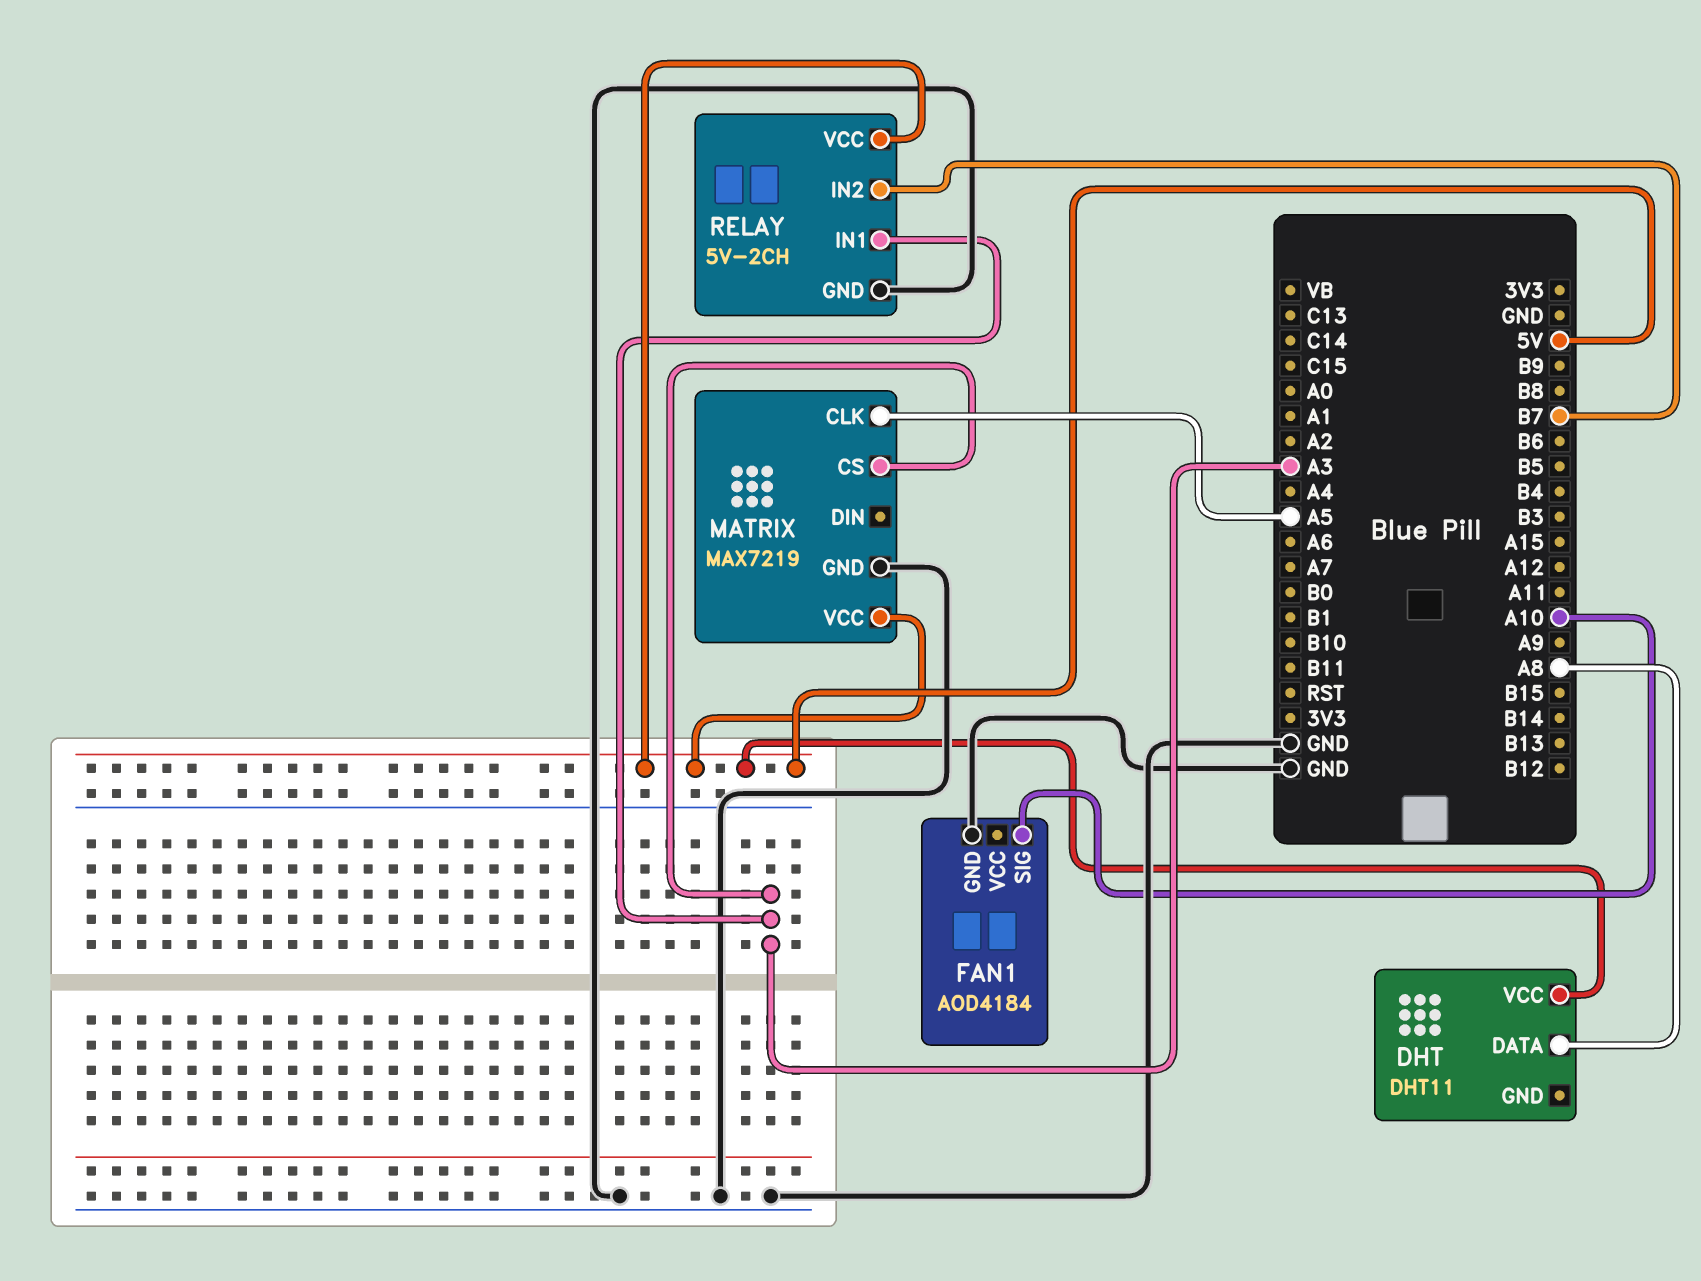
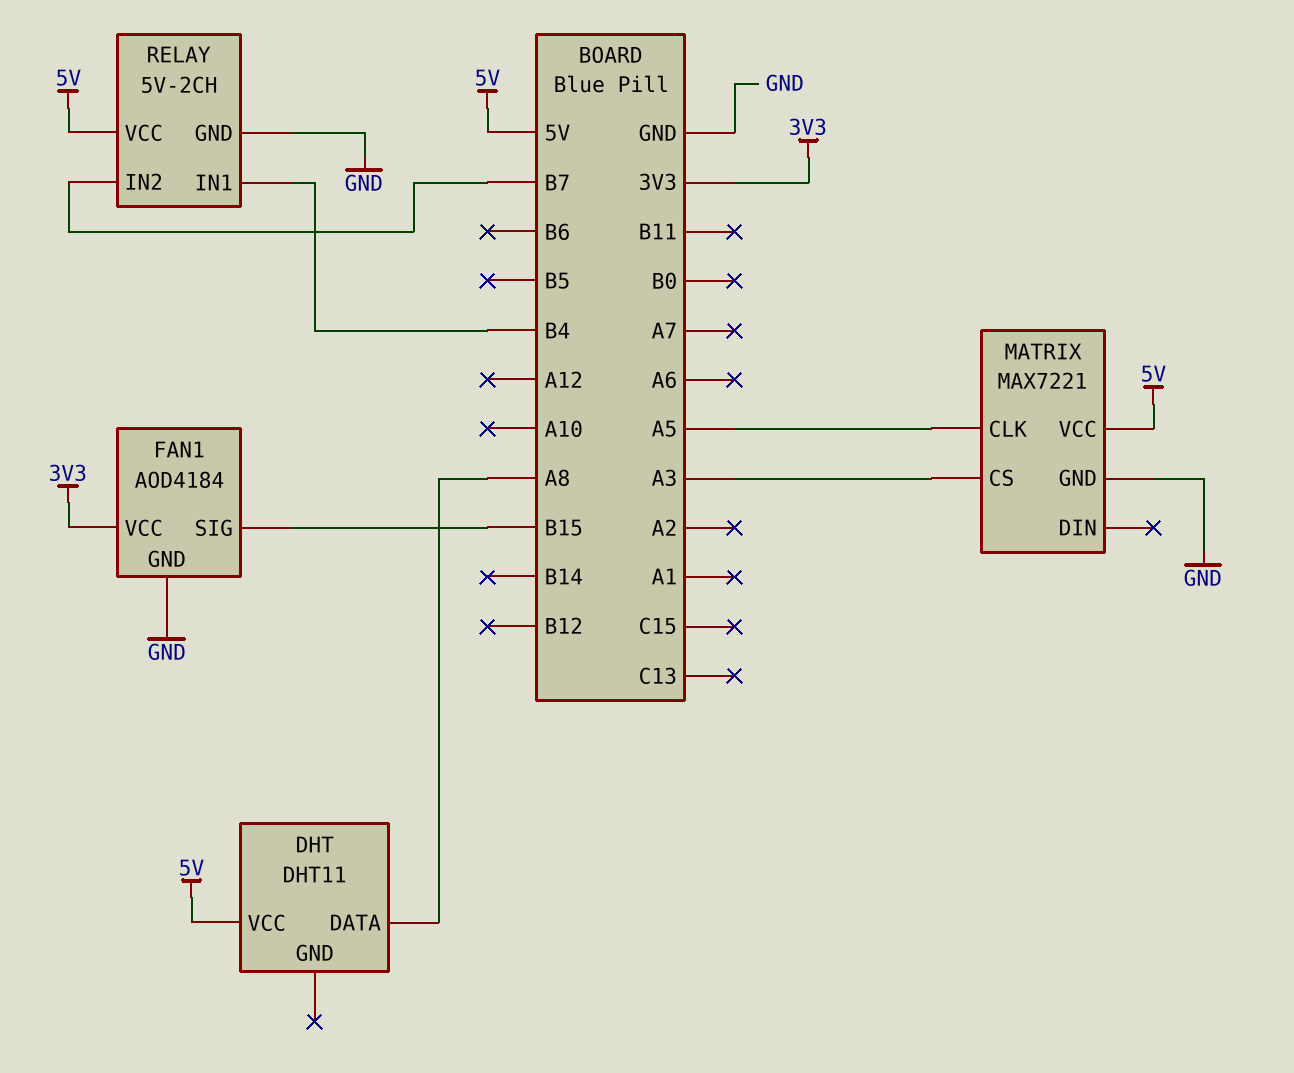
FAN1 pin SIG: A10 -> B15
FAN1 pin VCC: none -> 3V3
MATRIX: MAX7219 -> MAX7221
RELAY pin IN1: A3 -> B4

